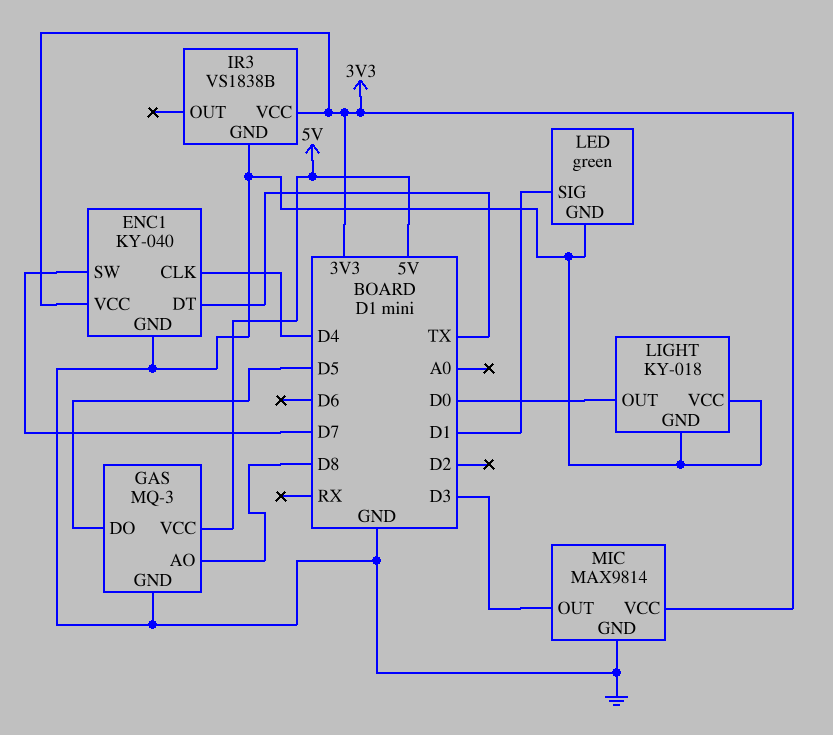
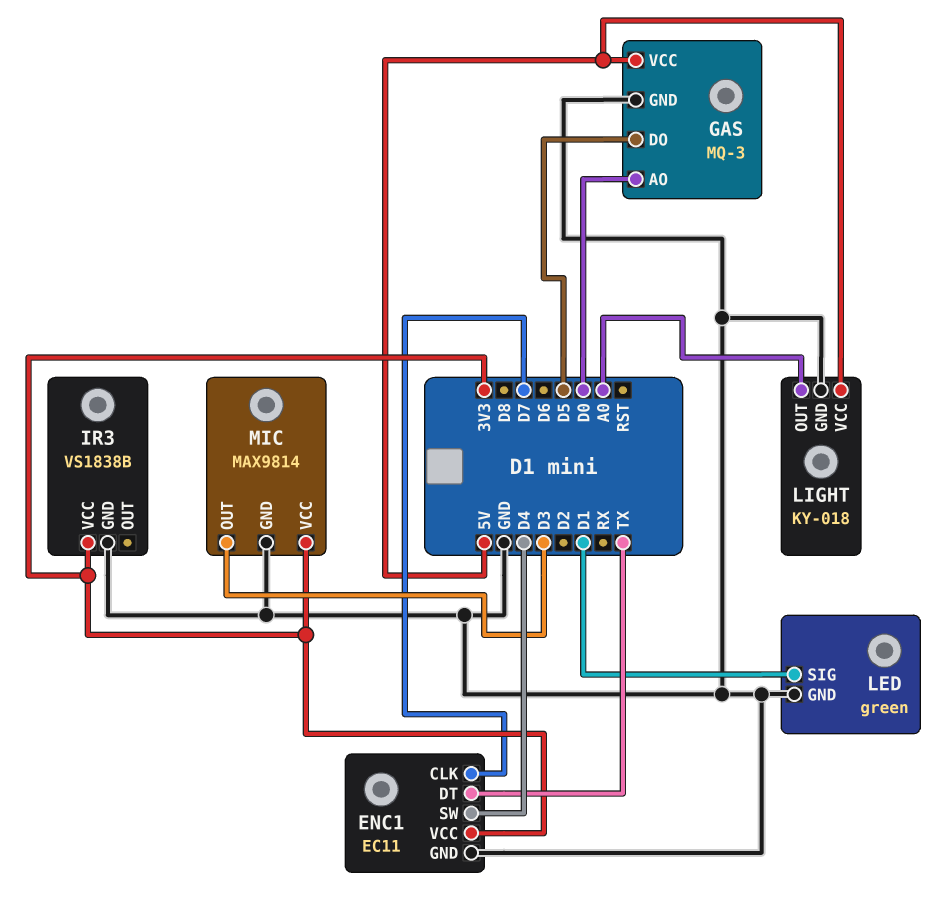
ENC1: KY-040 -> EC11
ENC1 pin CLK: D4 -> D7
ENC1 pin SW: D7 -> D4
GAS pin AO: D8 -> D0
LIGHT pin OUT: D0 -> A0
LIGHT pin VCC: GND -> 5V

